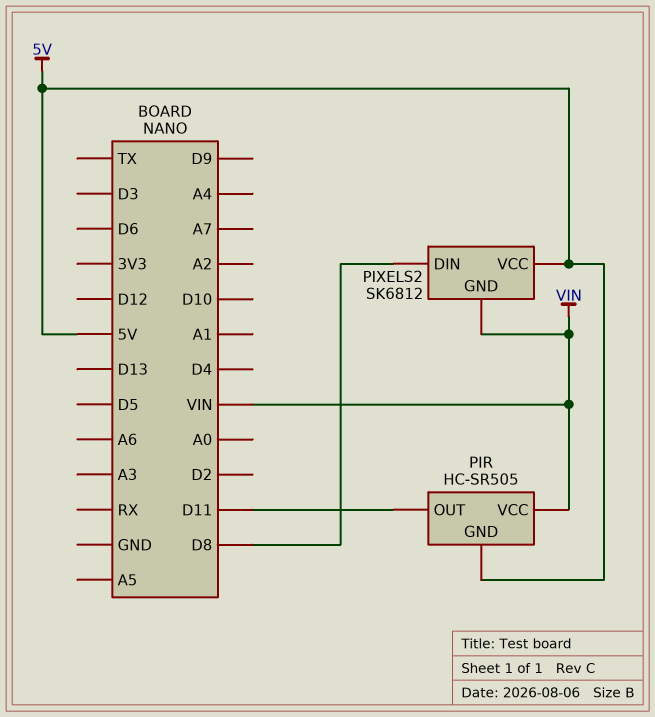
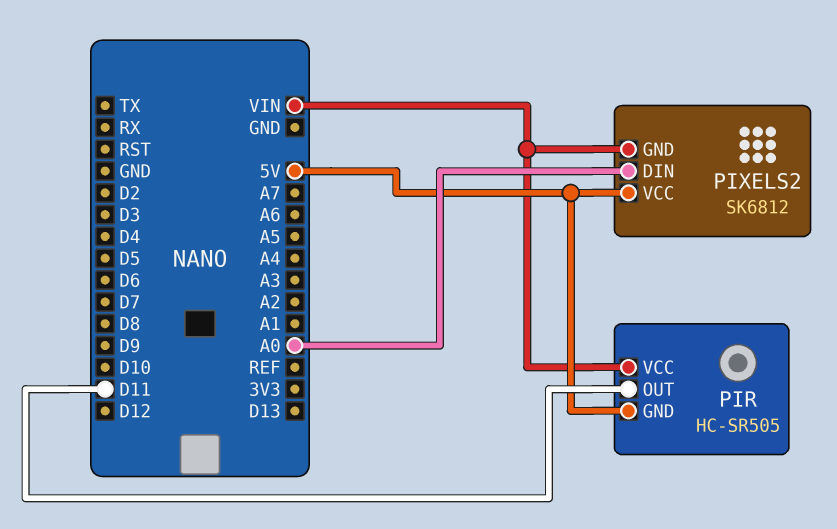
PIXELS2 pin DIN: D8 -> A0

